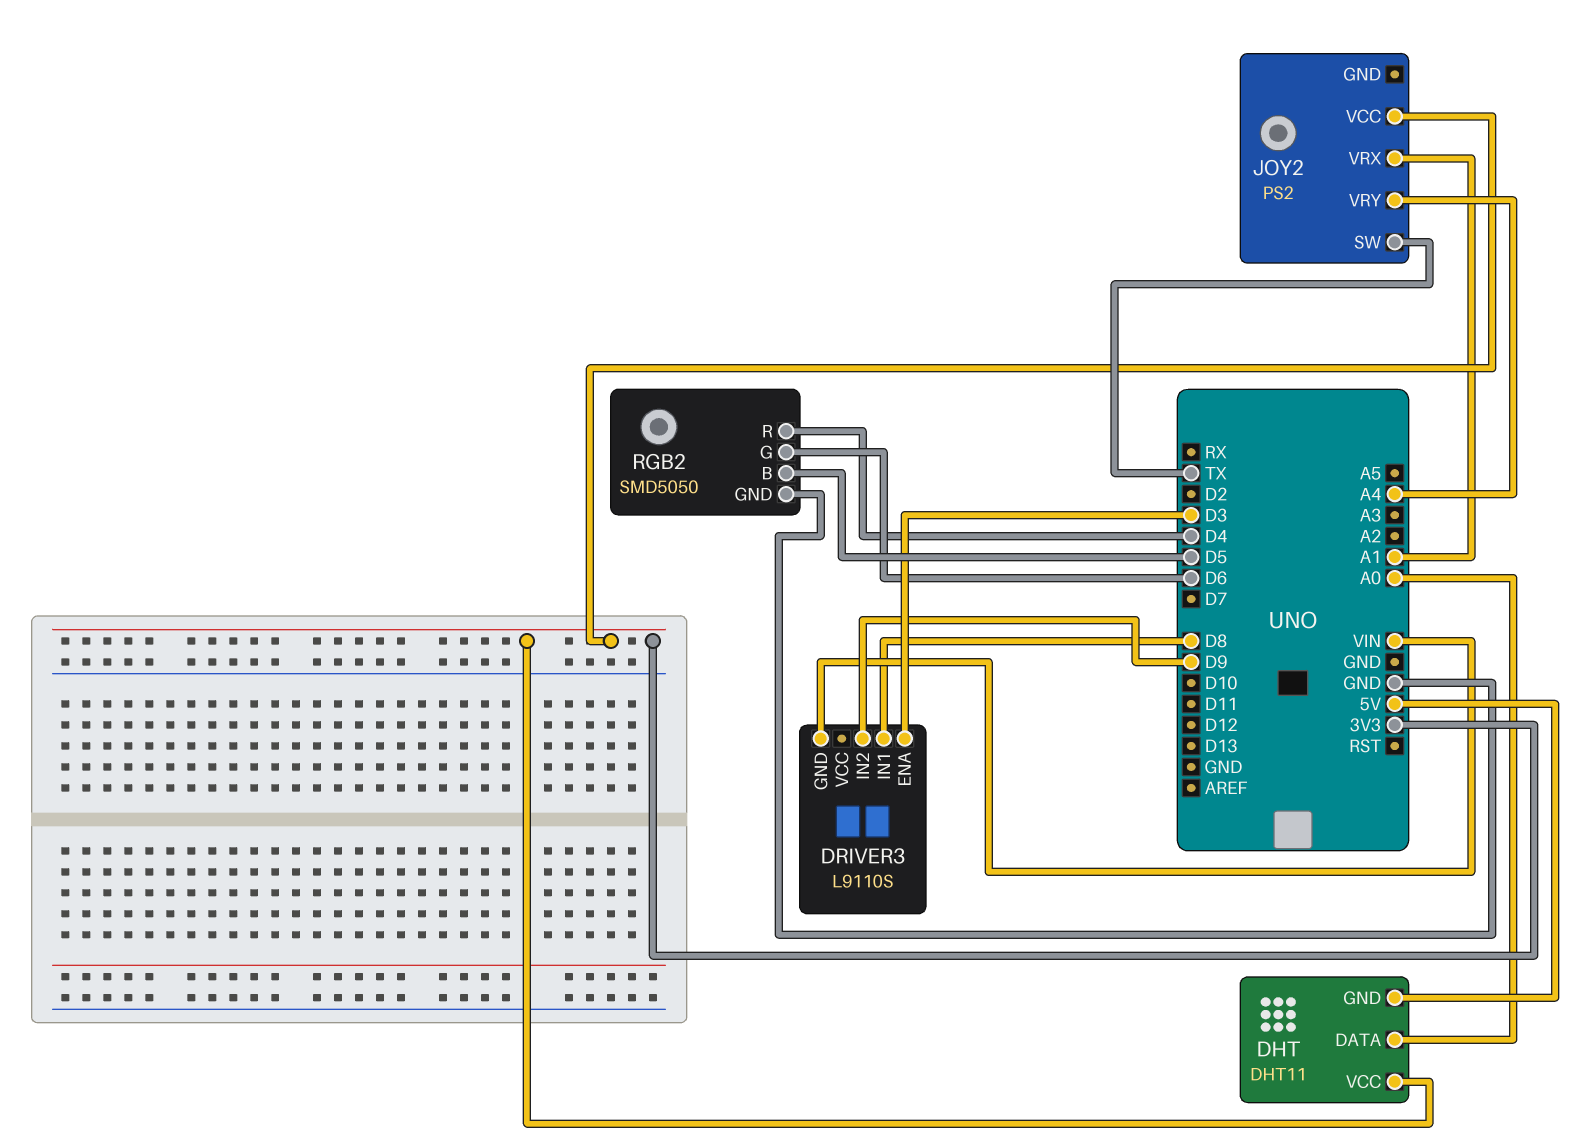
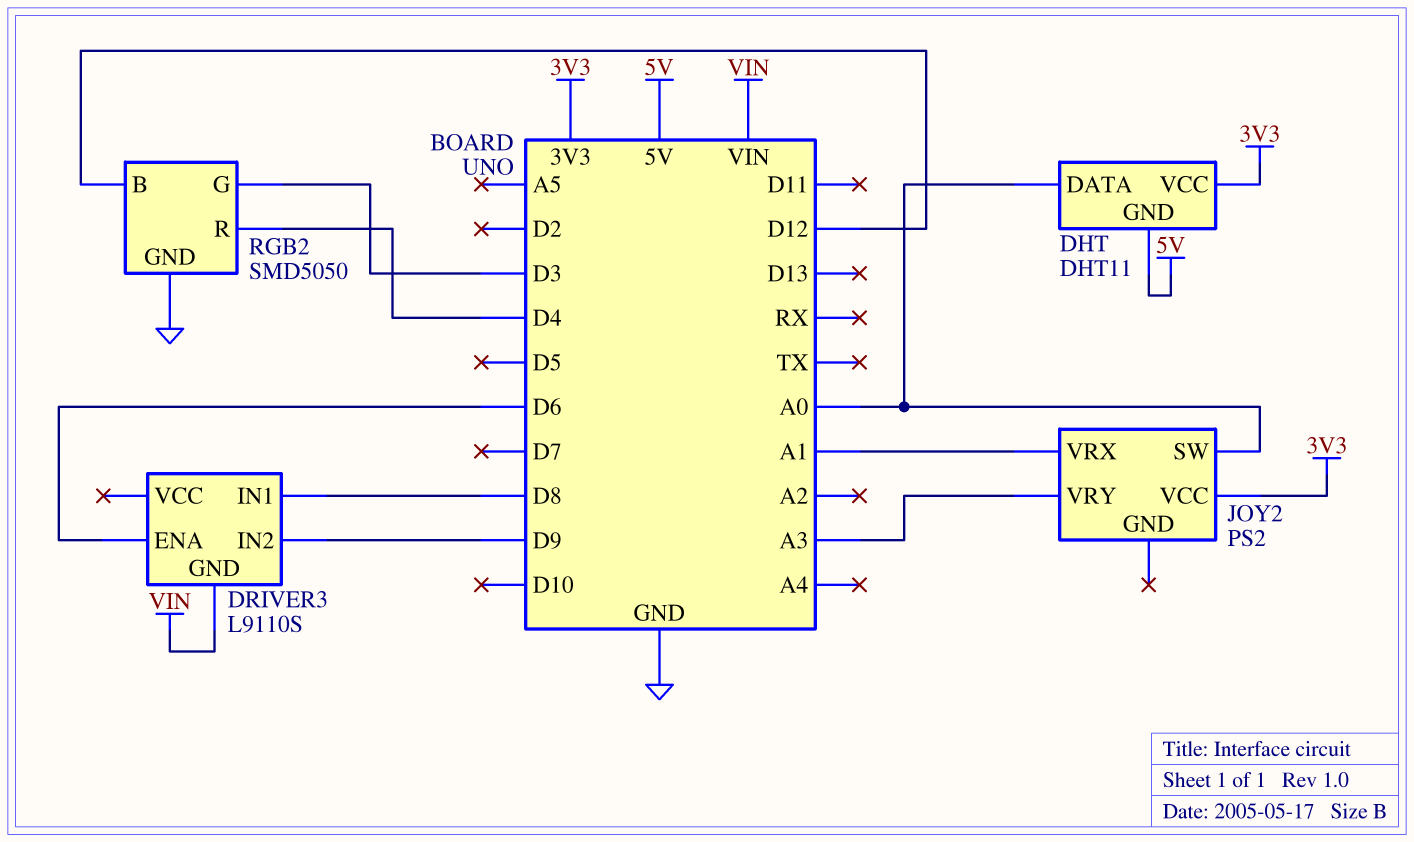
DRIVER3 pin ENA: D3 -> D6
JOY2 pin SW: TX -> A0
JOY2 pin VRY: A4 -> A3
RGB2 pin B: D5 -> D12
RGB2 pin G: D6 -> D3

